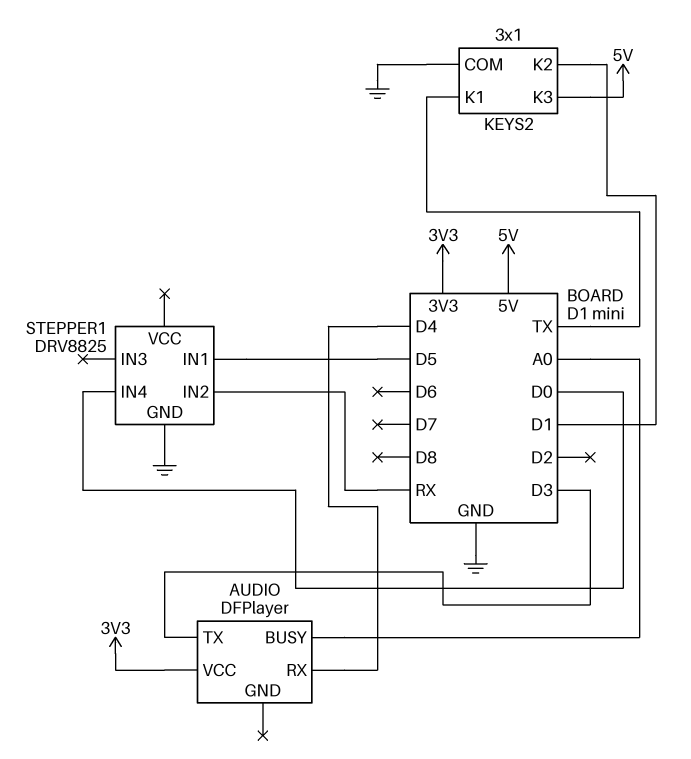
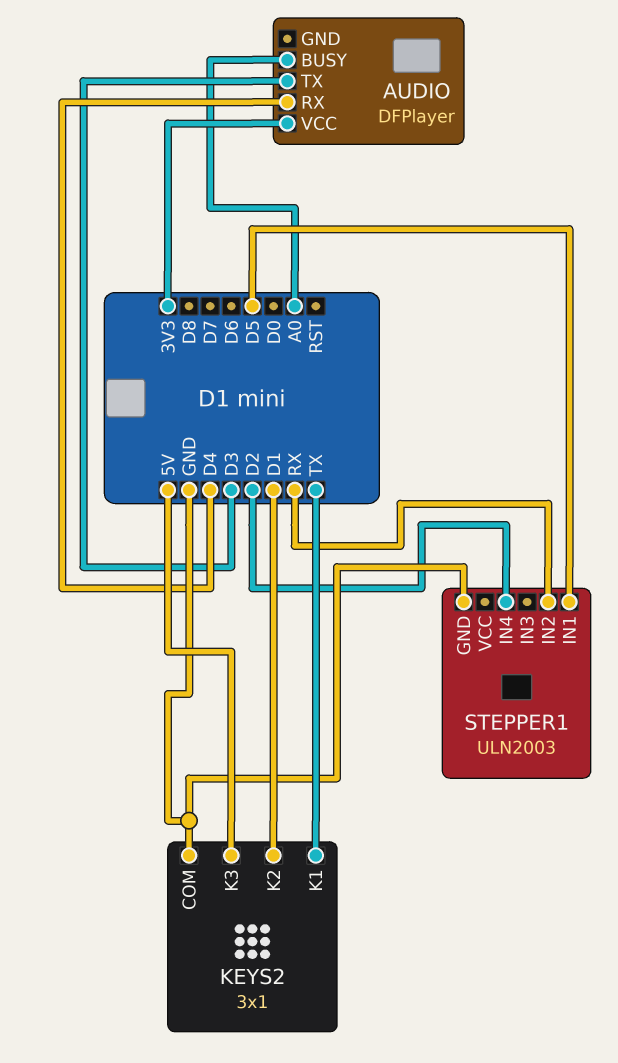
STEPPER1: DRV8825 -> ULN2003
STEPPER1 pin IN4: D0 -> D2

